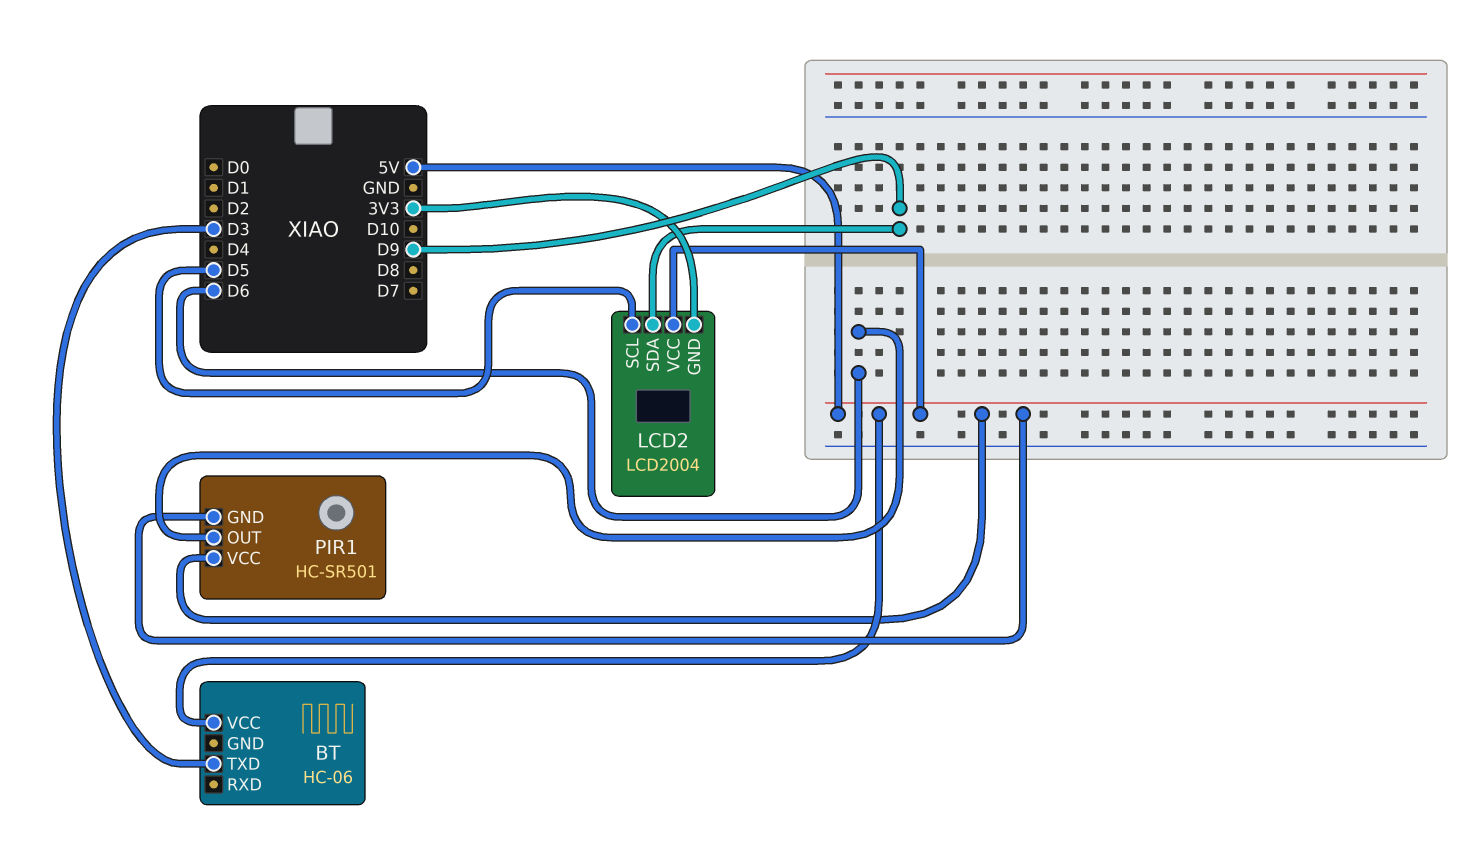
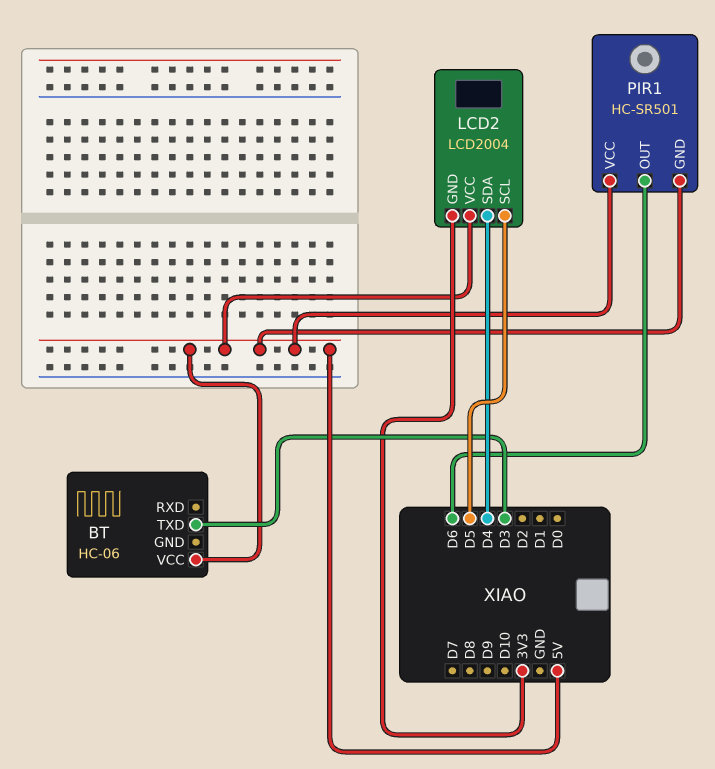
LCD2 pin SDA: D9 -> D4

